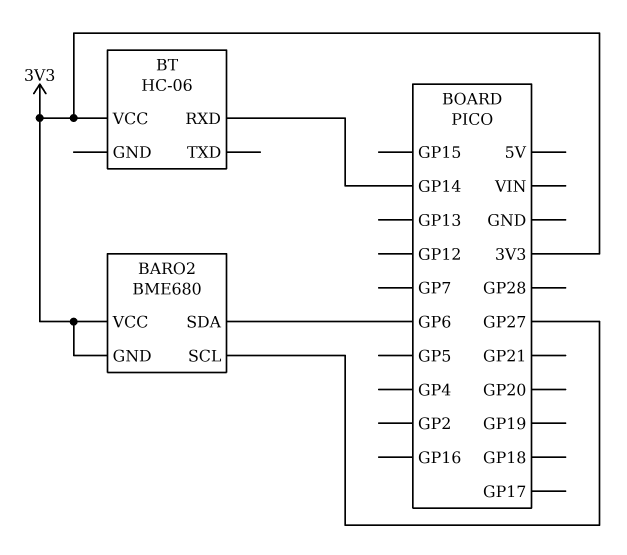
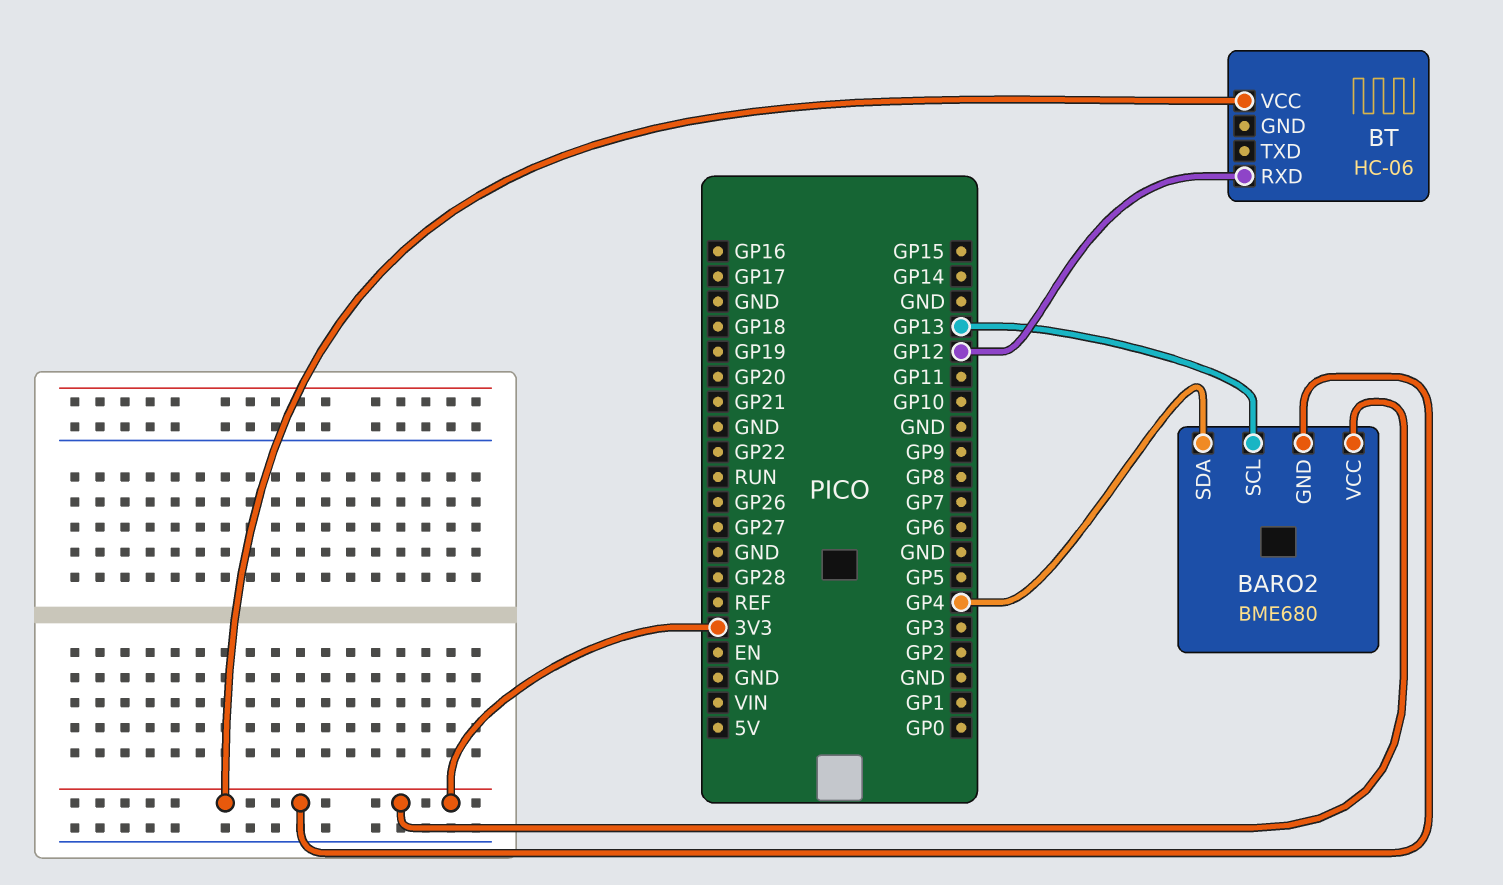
BARO2 pin SCL: GP27 -> GP13
BARO2 pin SDA: GP6 -> GP4
BT pin RXD: GP14 -> GP12

